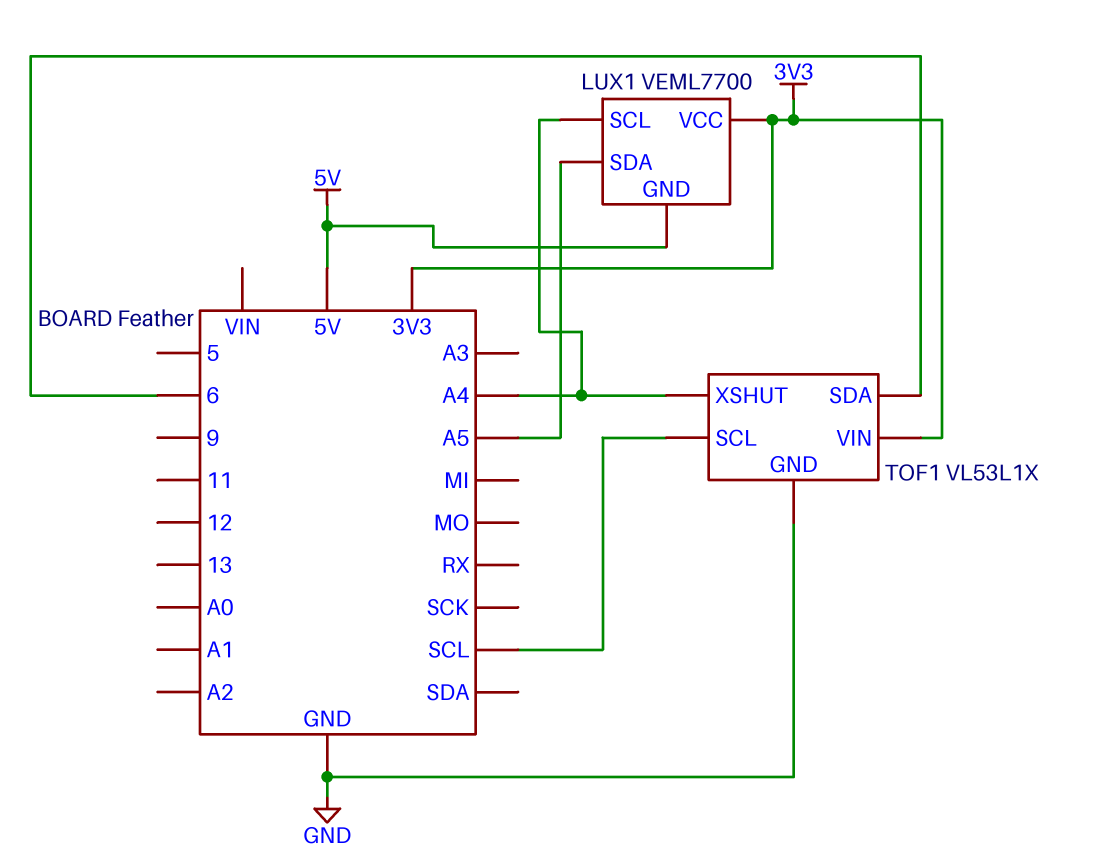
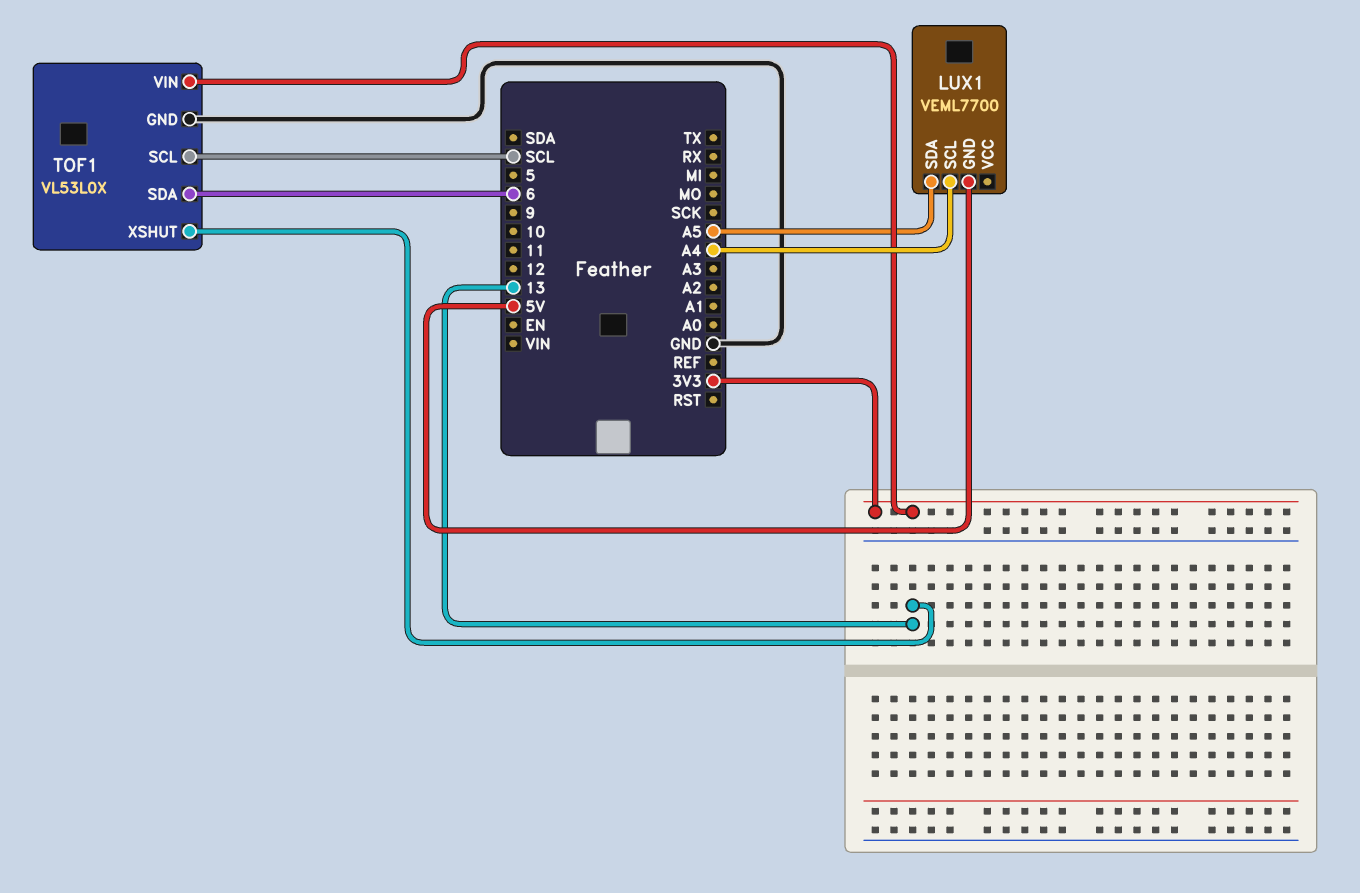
LUX1 pin VCC: 3V3 -> none
TOF1: VL53L1X -> VL53L0X
TOF1 pin XSHUT: A4 -> 13

